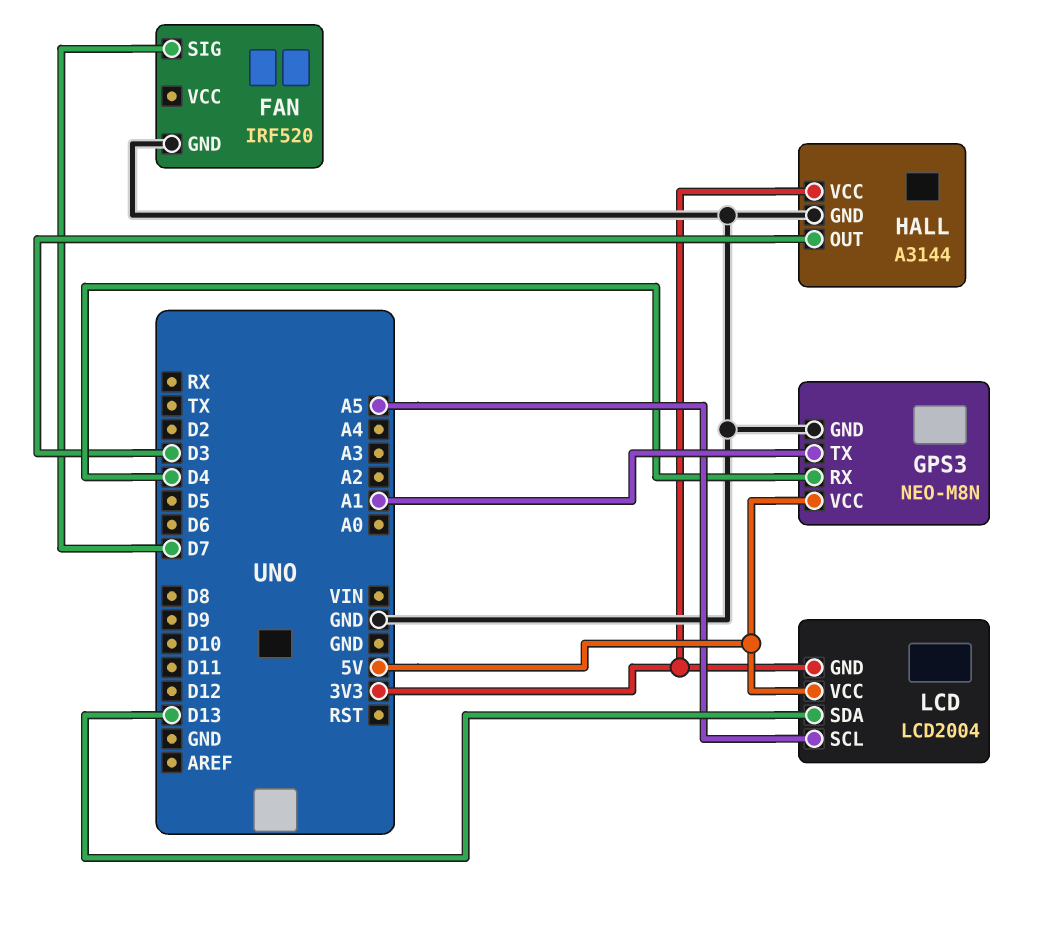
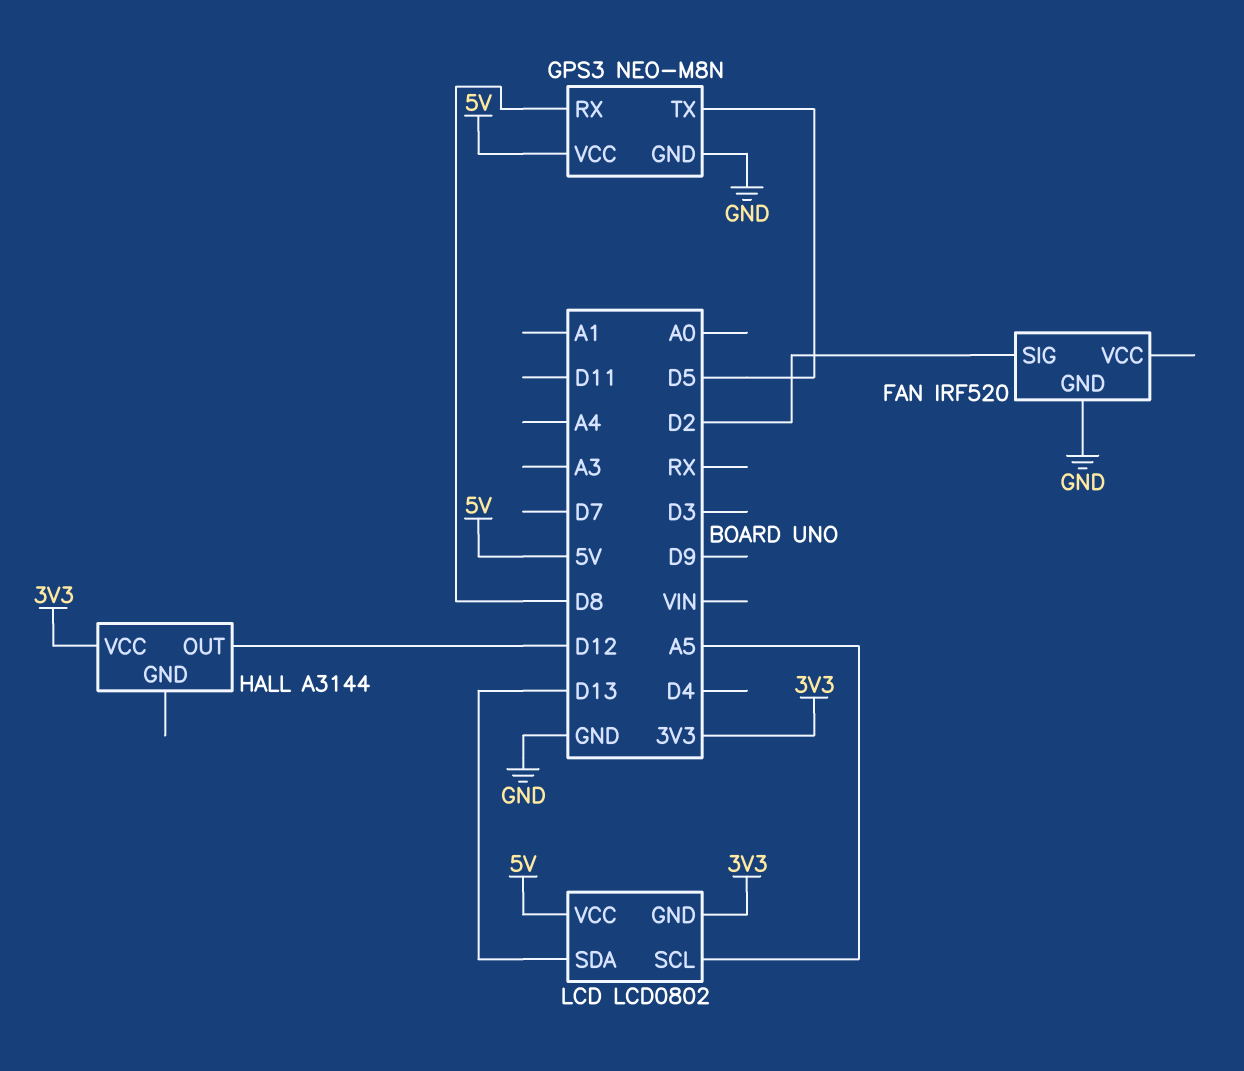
FAN pin SIG: D7 -> D2
GPS3 pin RX: D4 -> D8
GPS3 pin TX: A1 -> D5
HALL pin GND: GND -> none
HALL pin OUT: D3 -> D12
LCD: LCD2004 -> LCD0802

